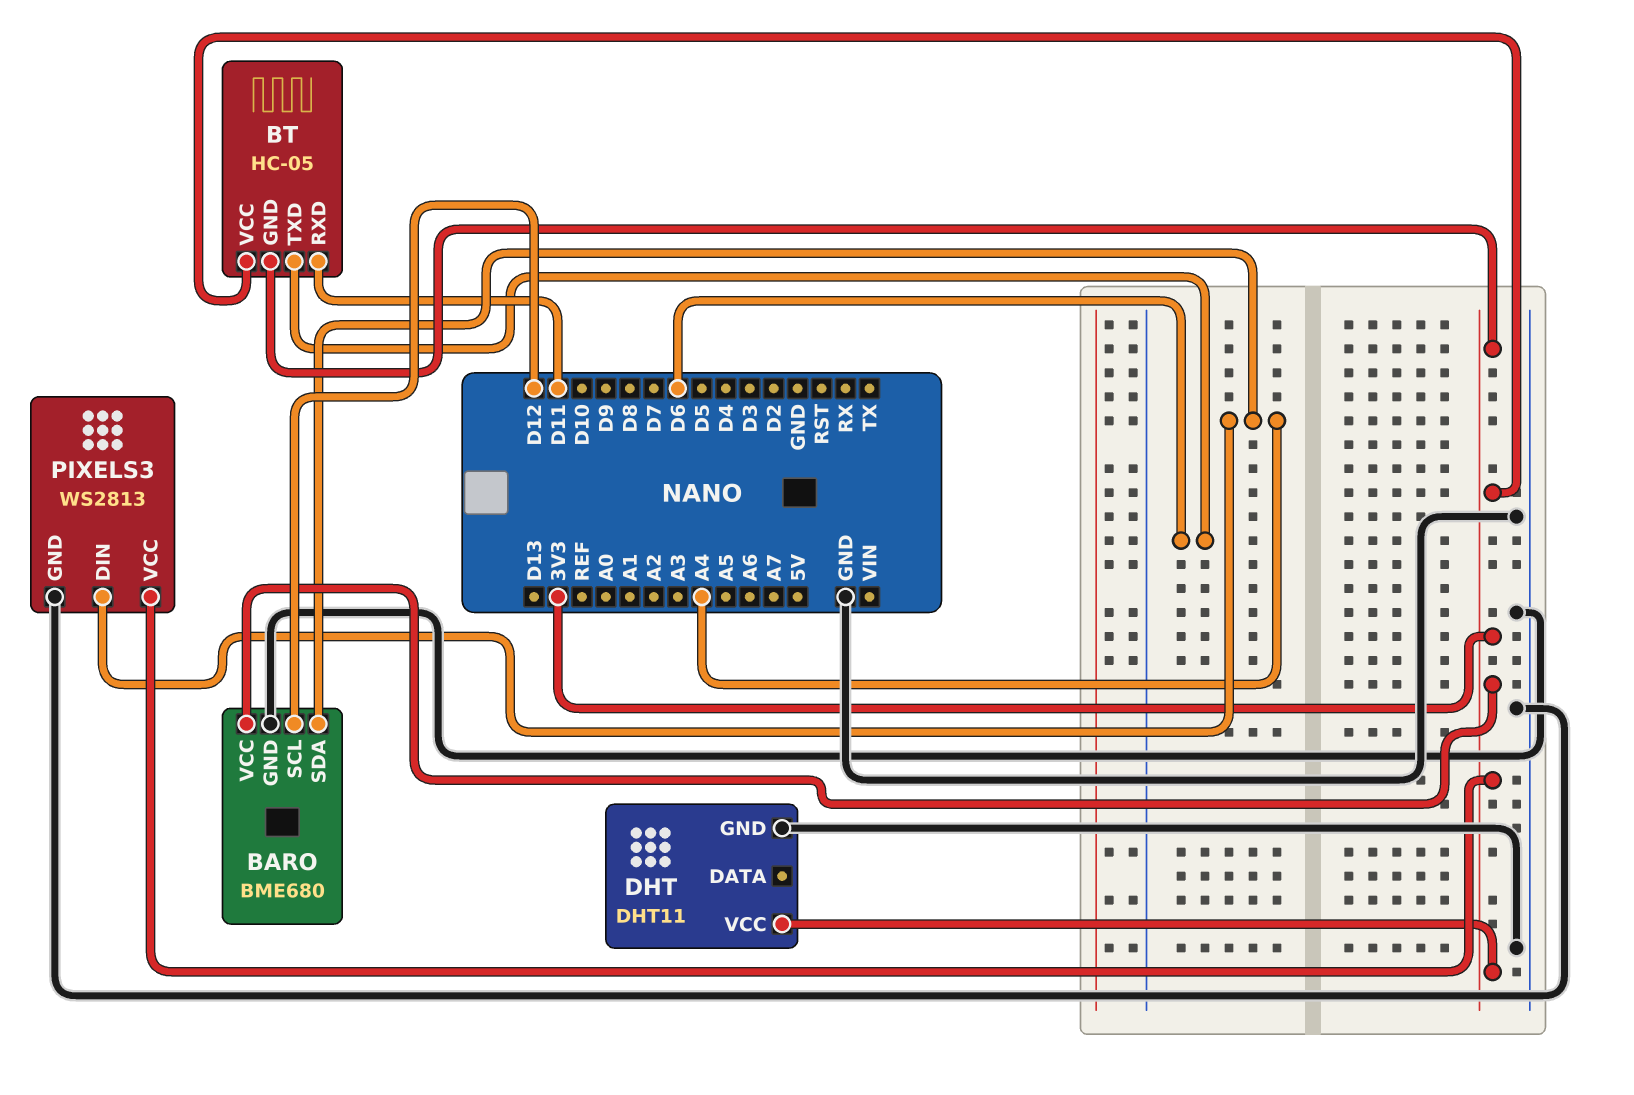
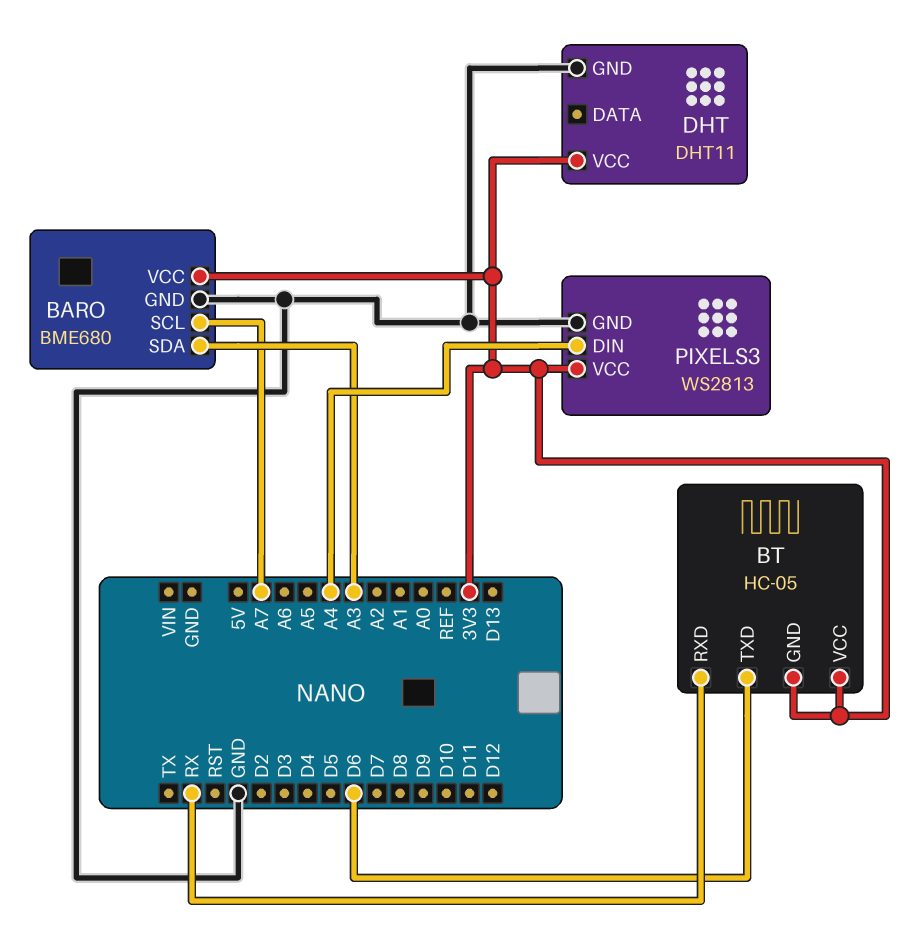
BARO pin SCL: D12 -> A7
BARO pin SDA: A4 -> A3
BT pin RXD: D11 -> RX

